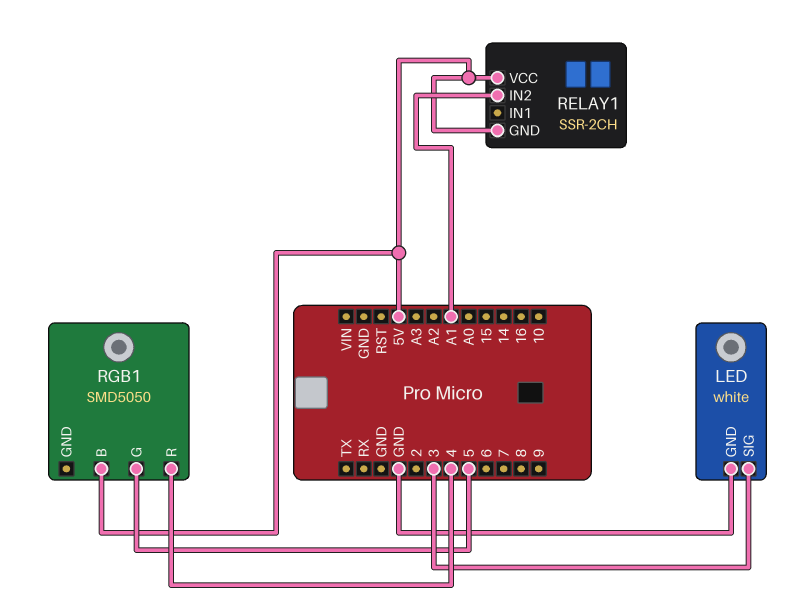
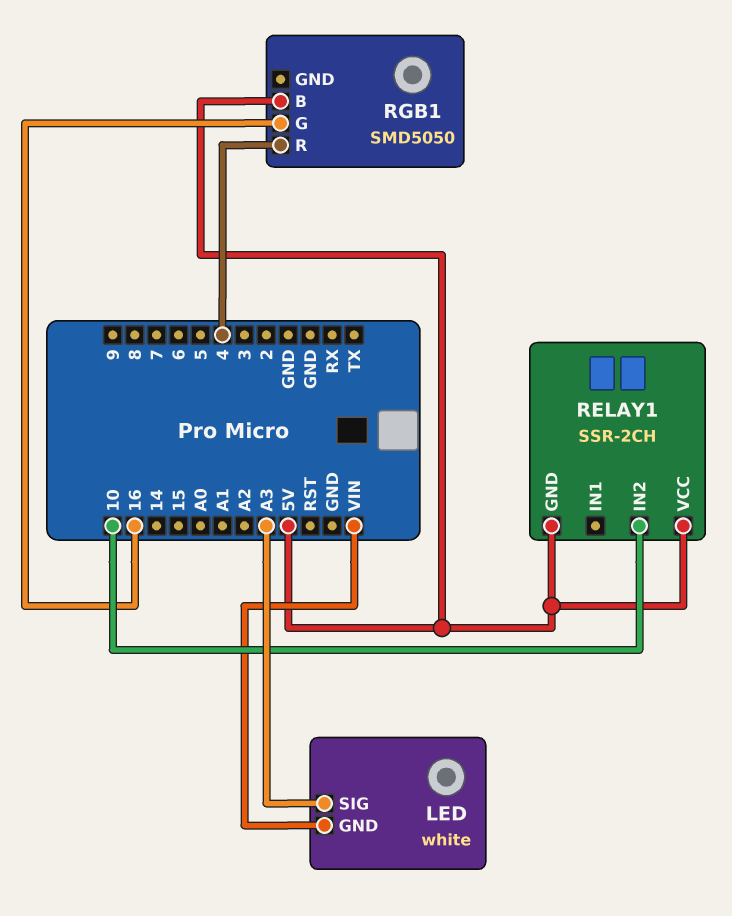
LED pin GND: GND -> VIN
LED pin SIG: 3 -> A3
RELAY1 pin IN2: A1 -> 10
RGB1 pin G: 5 -> 16

